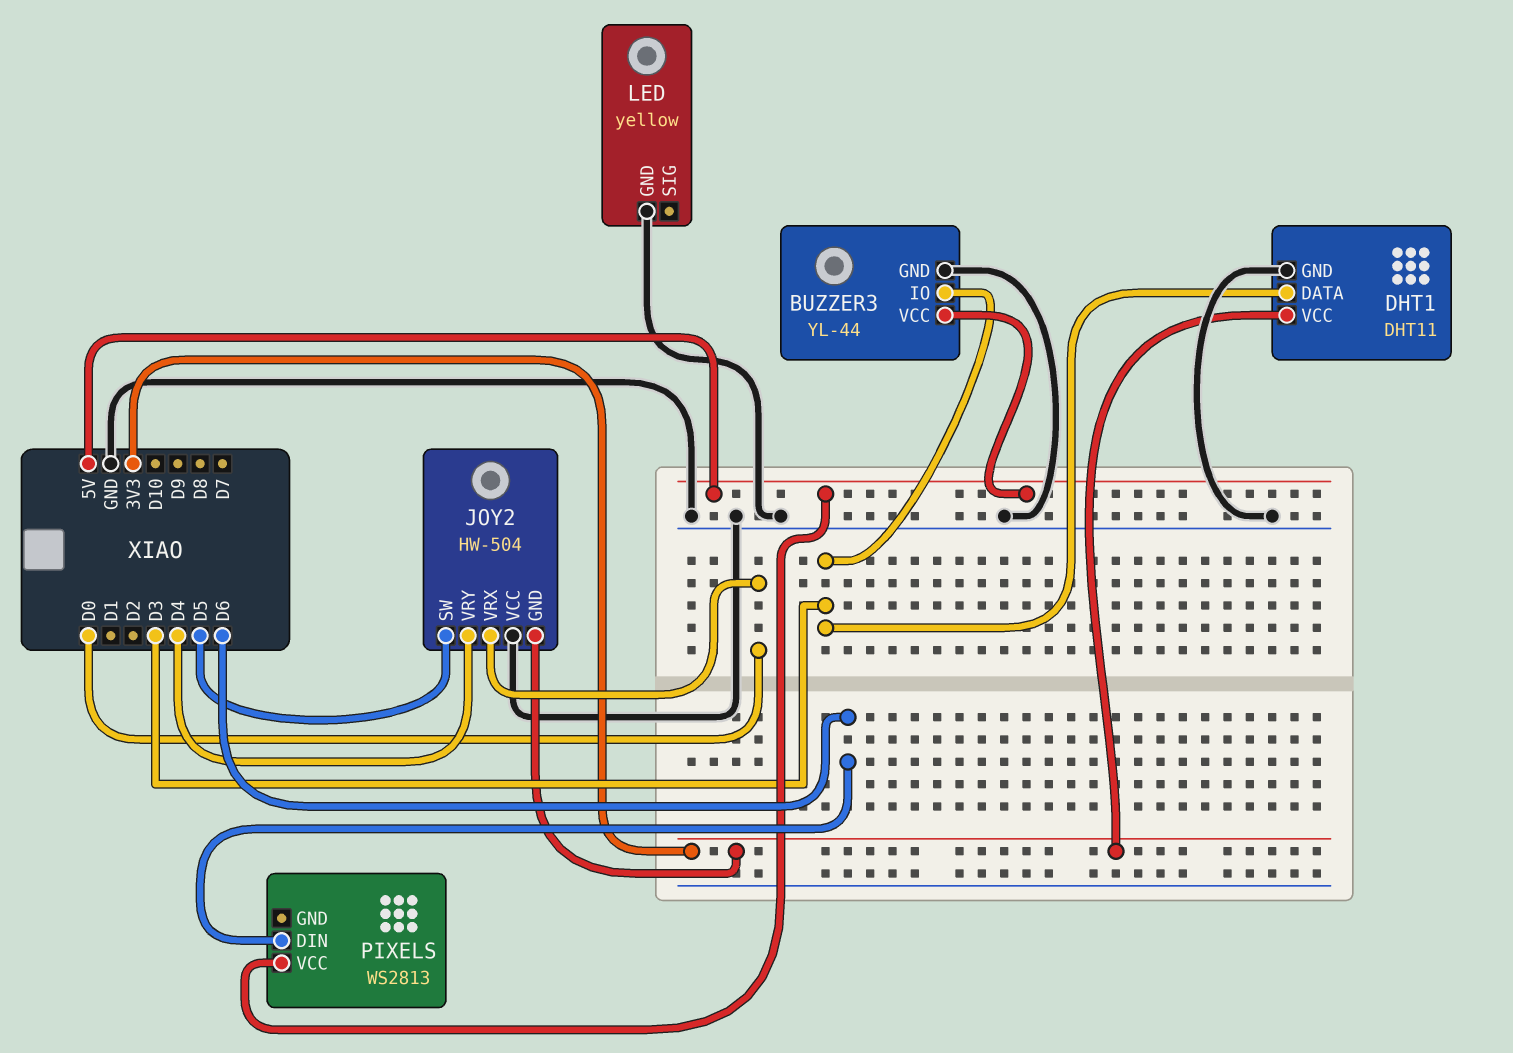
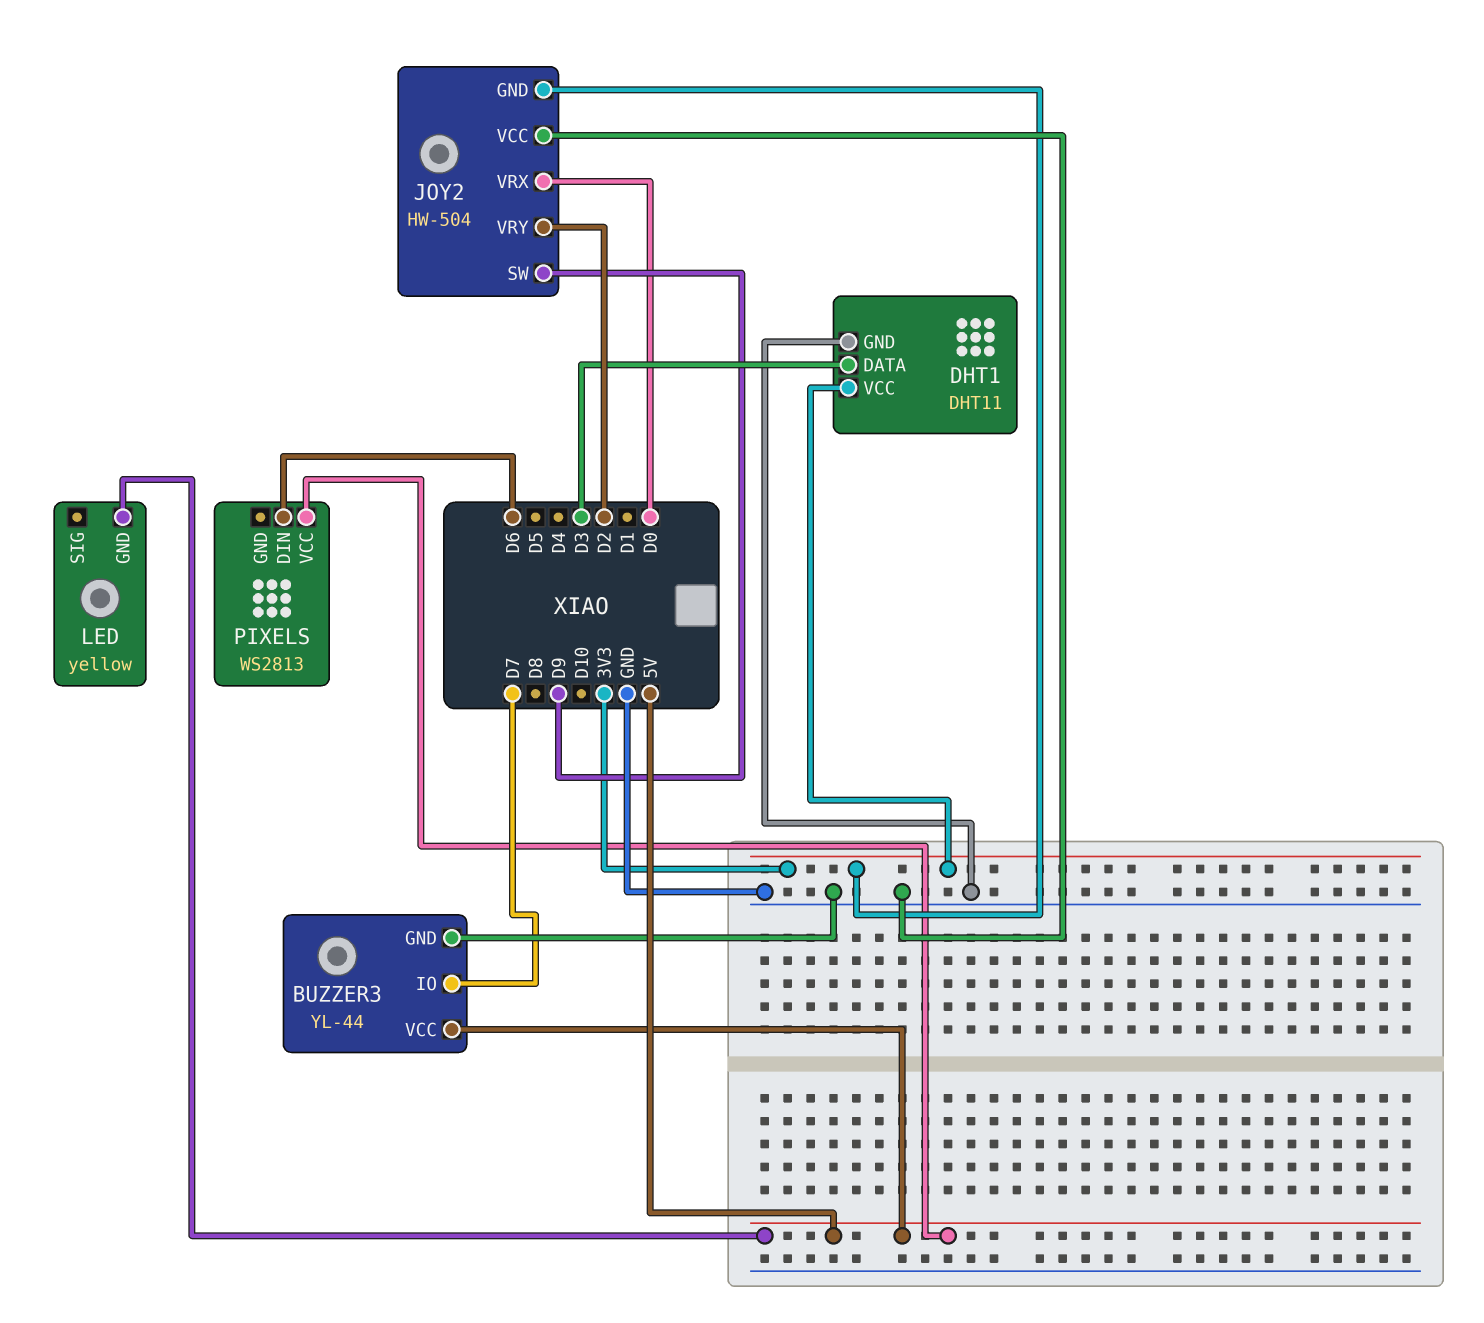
BUZZER3 pin IO: D3 -> D7
JOY2 pin SW: D5 -> D9
JOY2 pin VRY: D4 -> D2
LED pin GND: GND -> 5V

